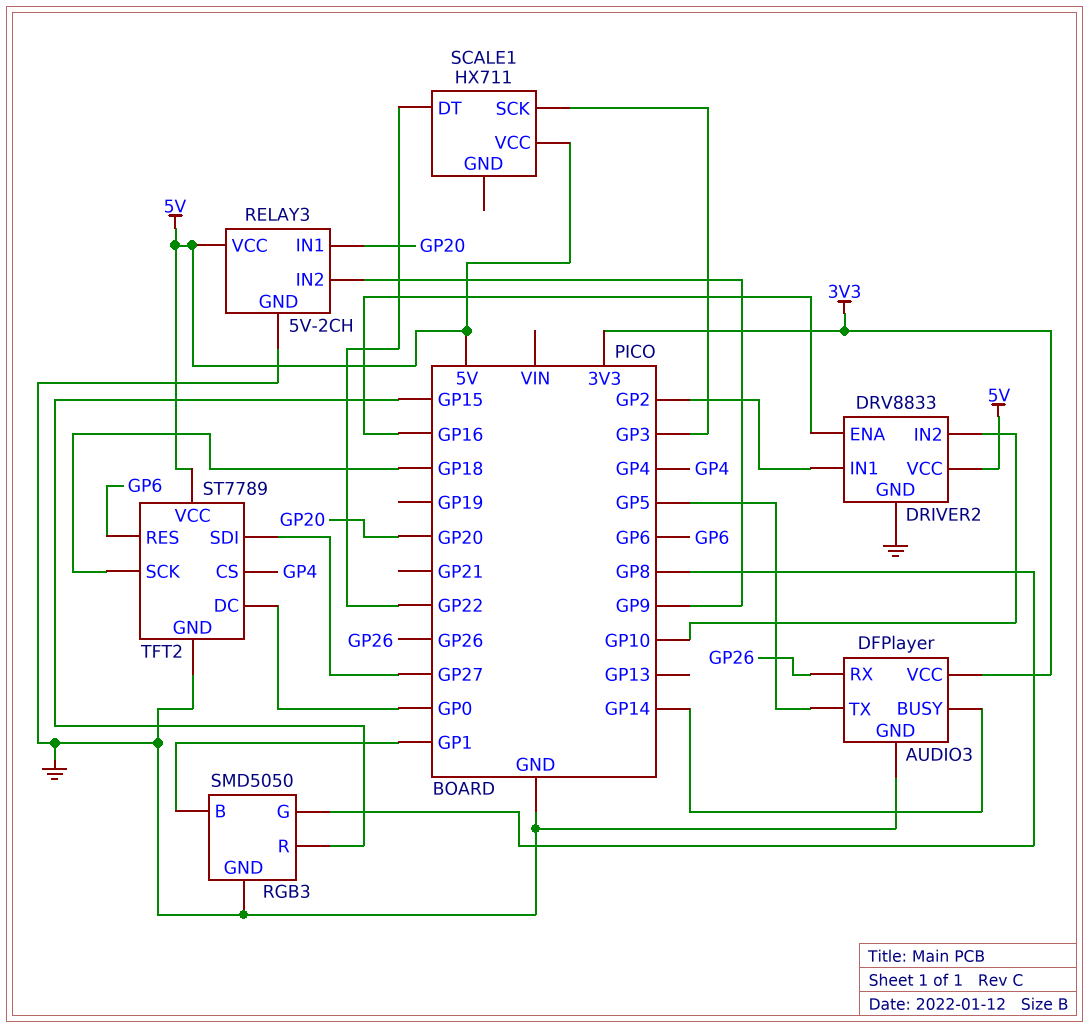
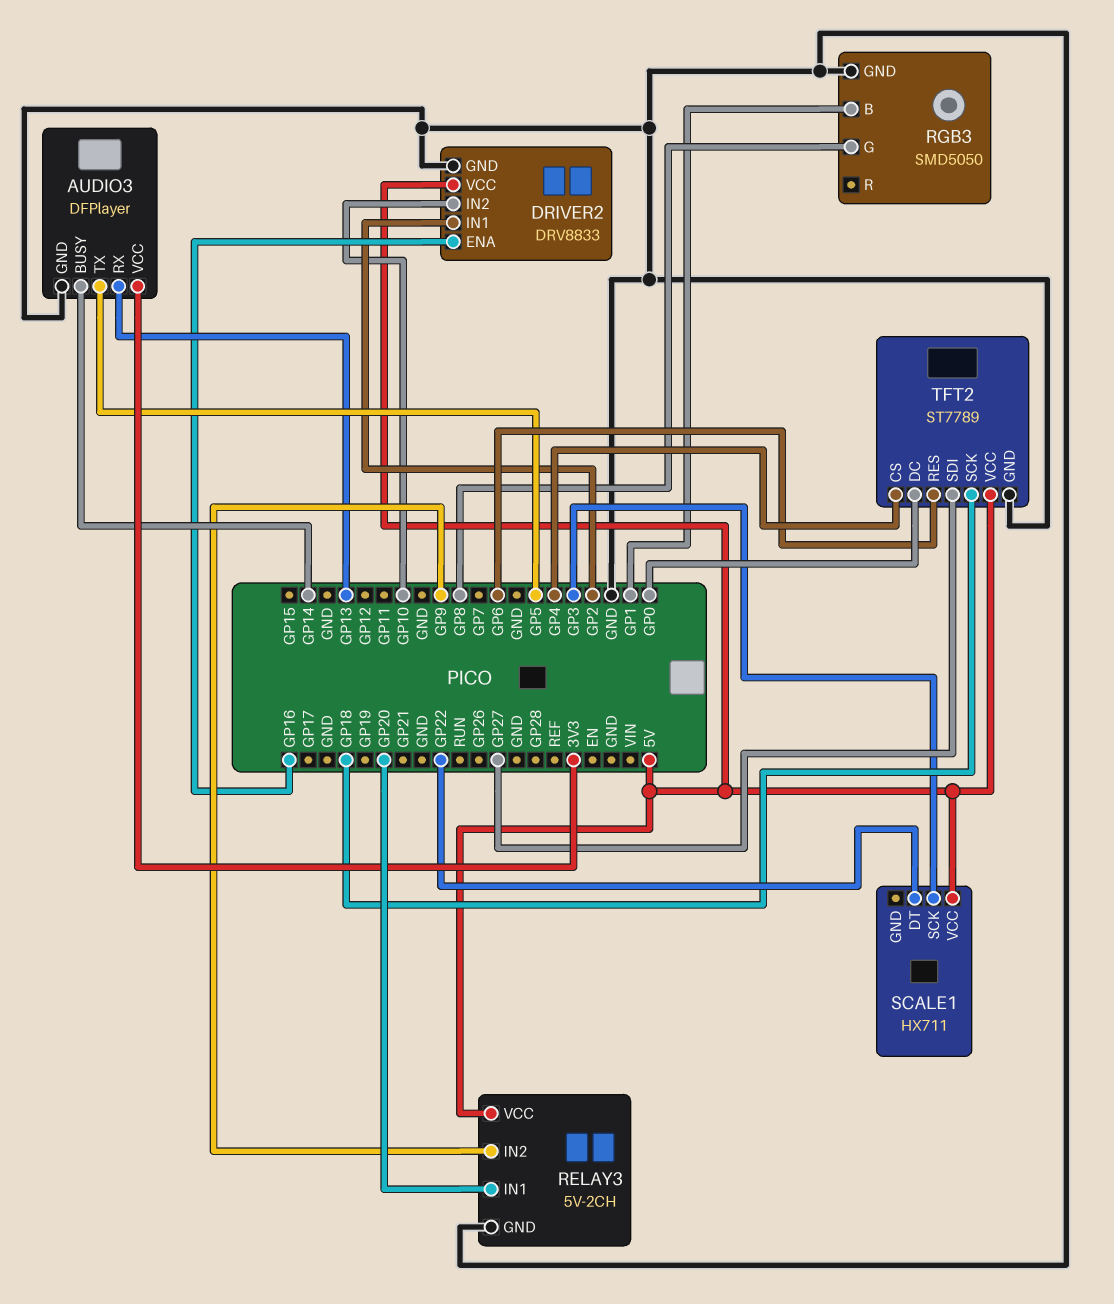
AUDIO3 pin RX: GP26 -> GP13
RGB3 pin R: GP15 -> none

